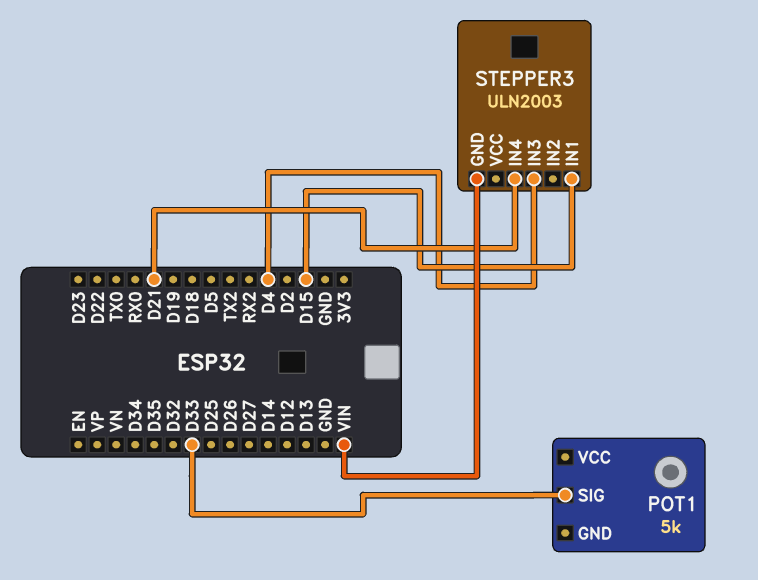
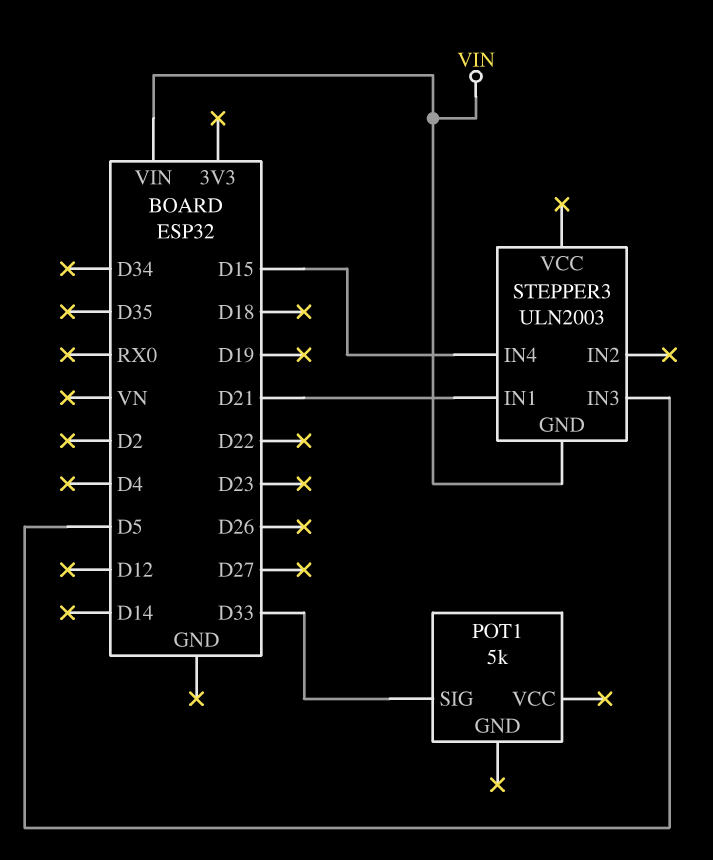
STEPPER3 pin IN1: D15 -> D21
STEPPER3 pin IN3: D4 -> D5
STEPPER3 pin IN4: D21 -> D15

